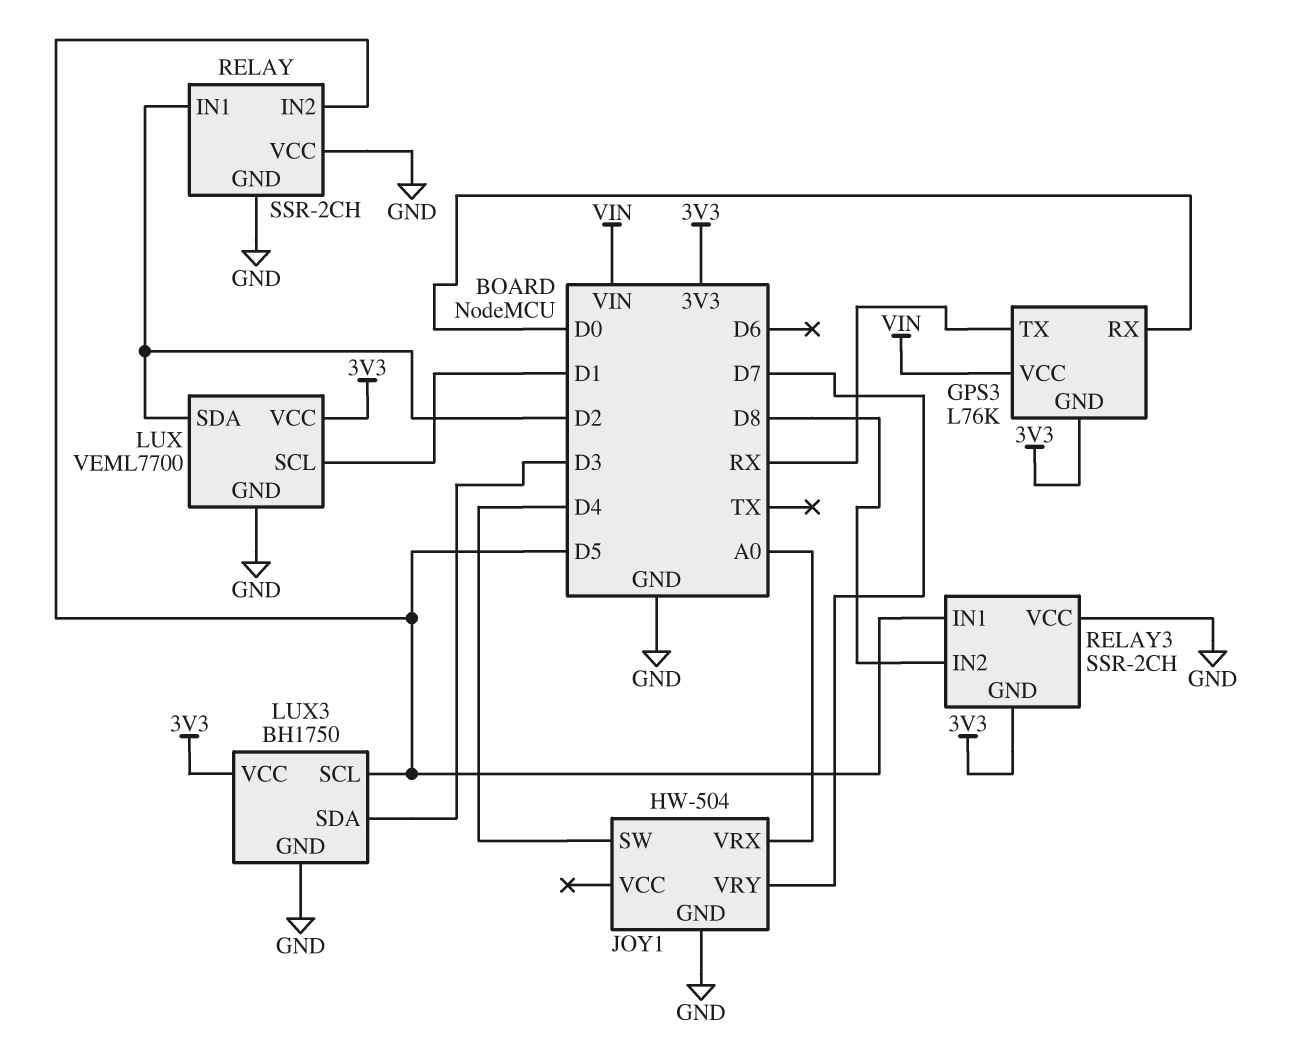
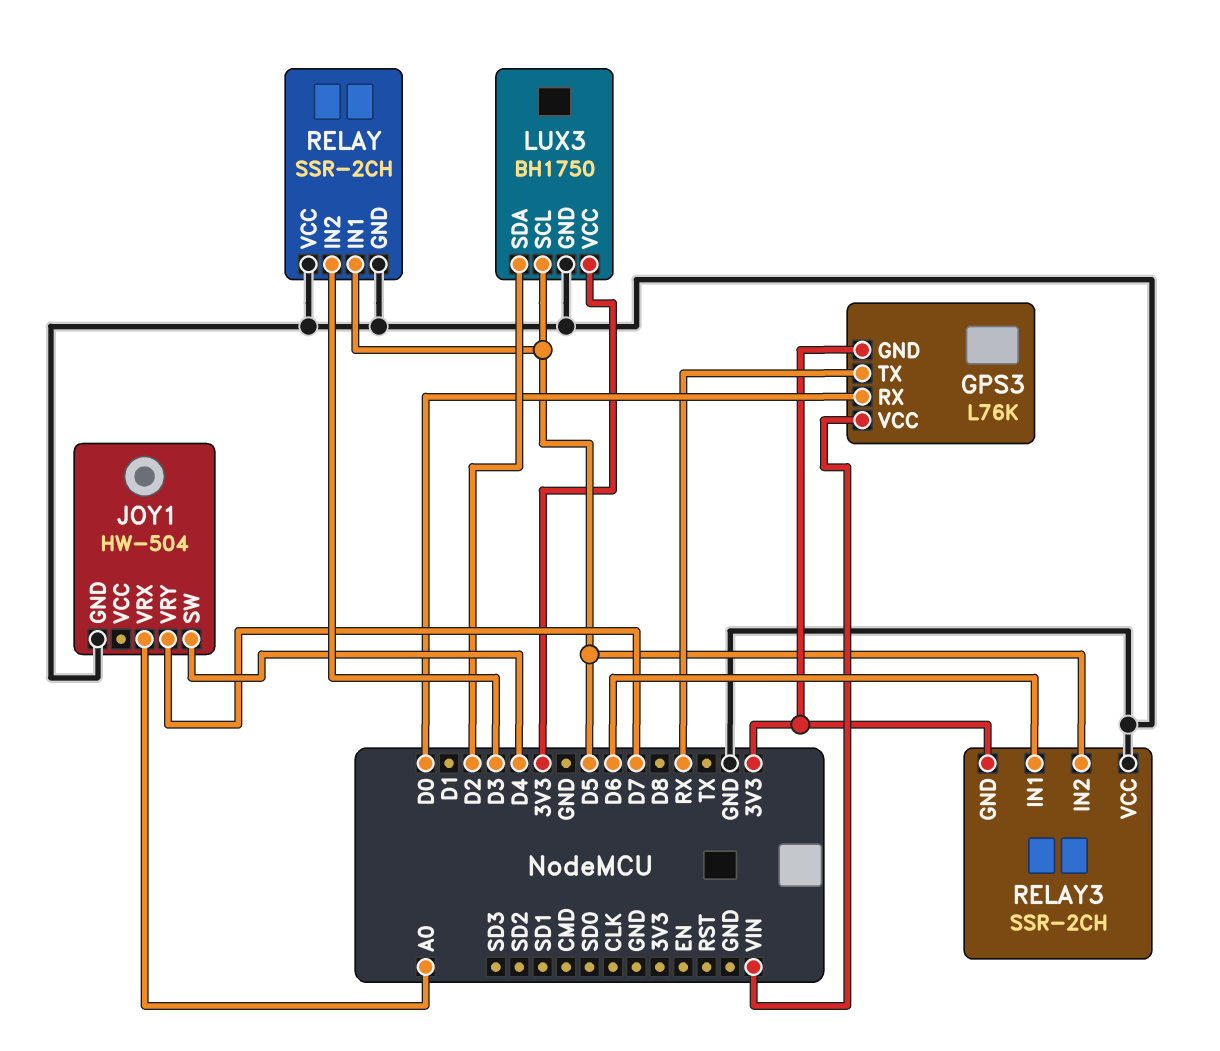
LUX: VEML7700 -> none
LUX pin GND: GND -> none
LUX pin SCL: D1 -> none
LUX pin SDA: D2 -> none
LUX pin VCC: 3V3 -> none
LUX3 pin SDA: D3 -> D2
RELAY pin IN1: D2 -> D5
RELAY pin IN2: D5 -> D3
RELAY3 pin IN1: D5 -> D6
RELAY3 pin IN2: D8 -> D5

